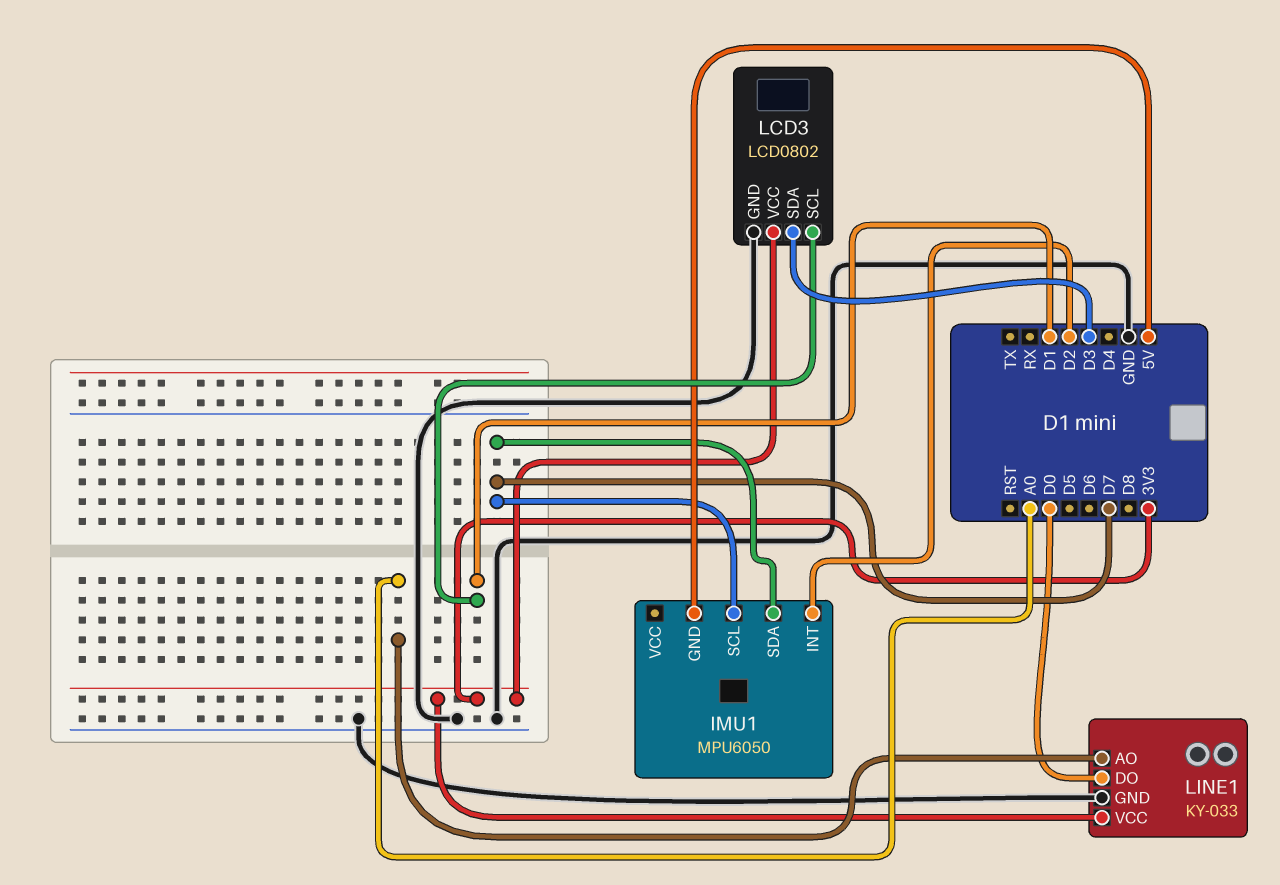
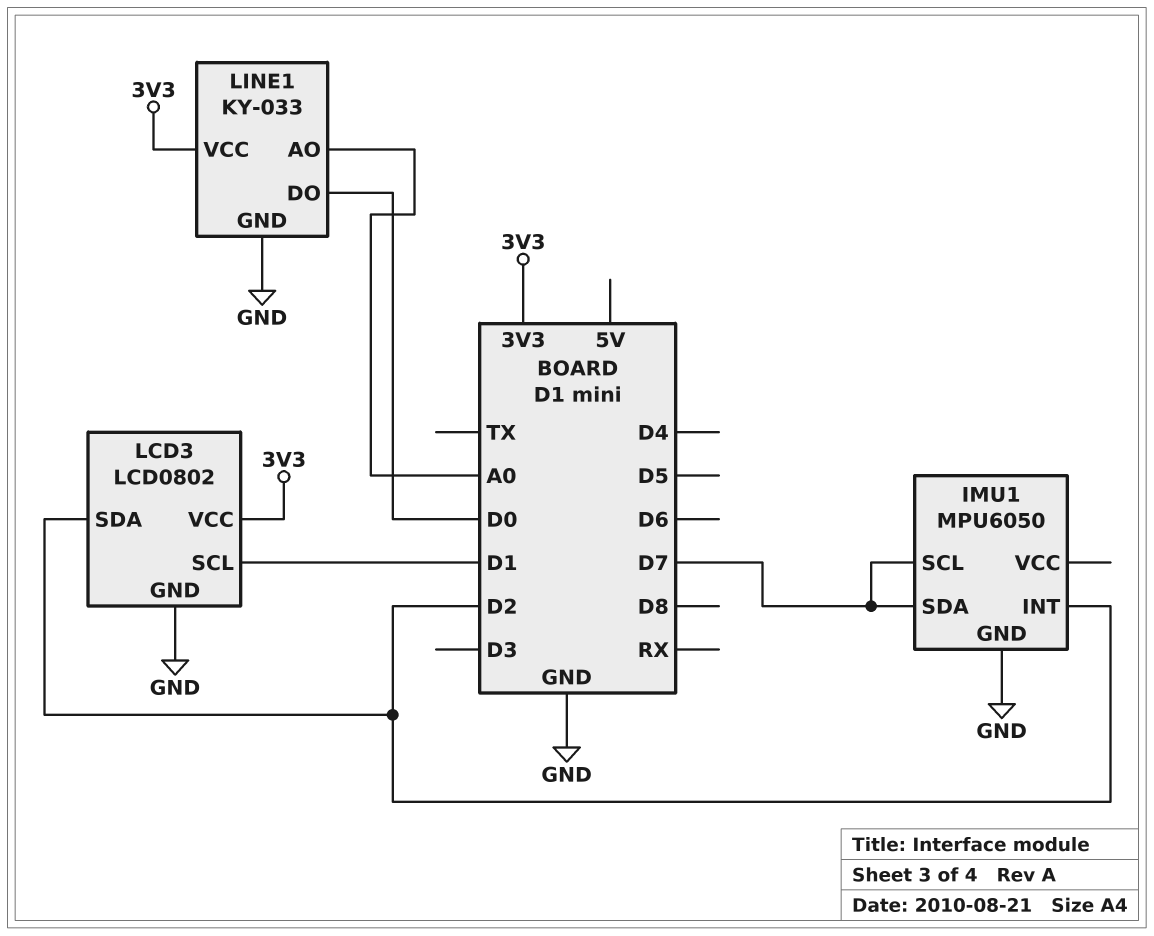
IMU1 pin GND: 5V -> GND
LCD3 pin SDA: D3 -> D2

